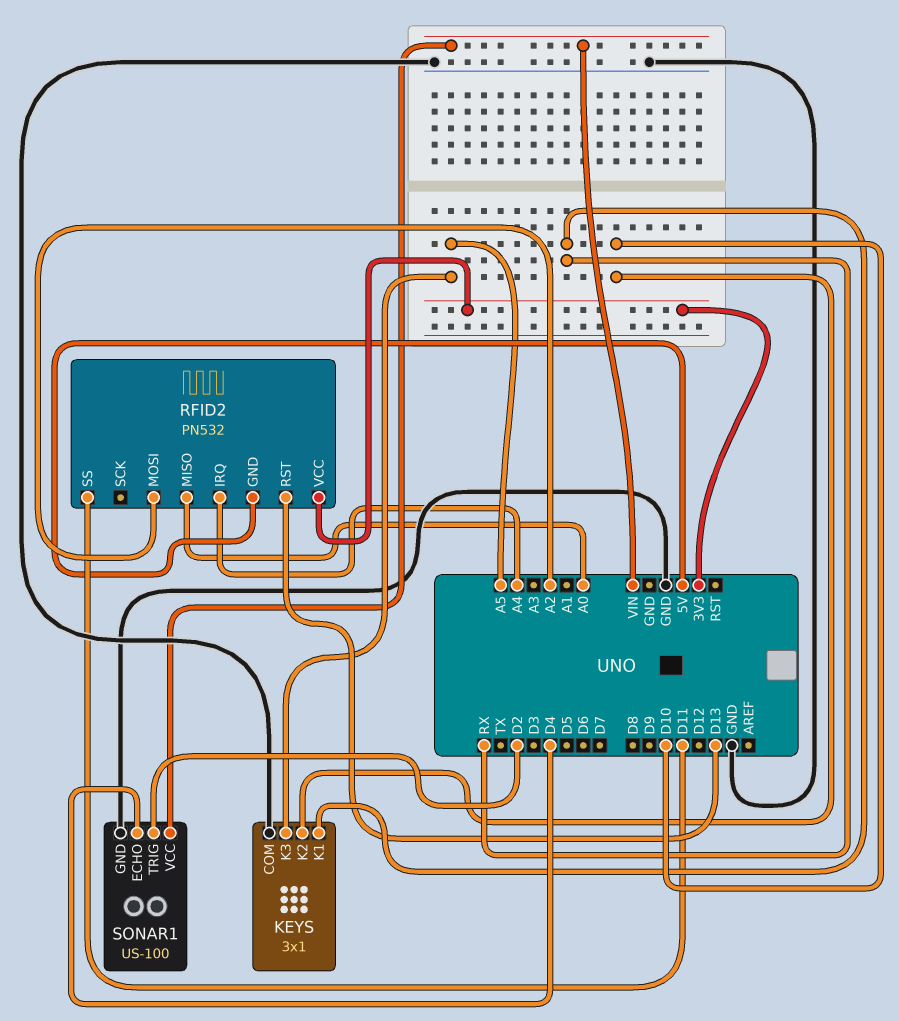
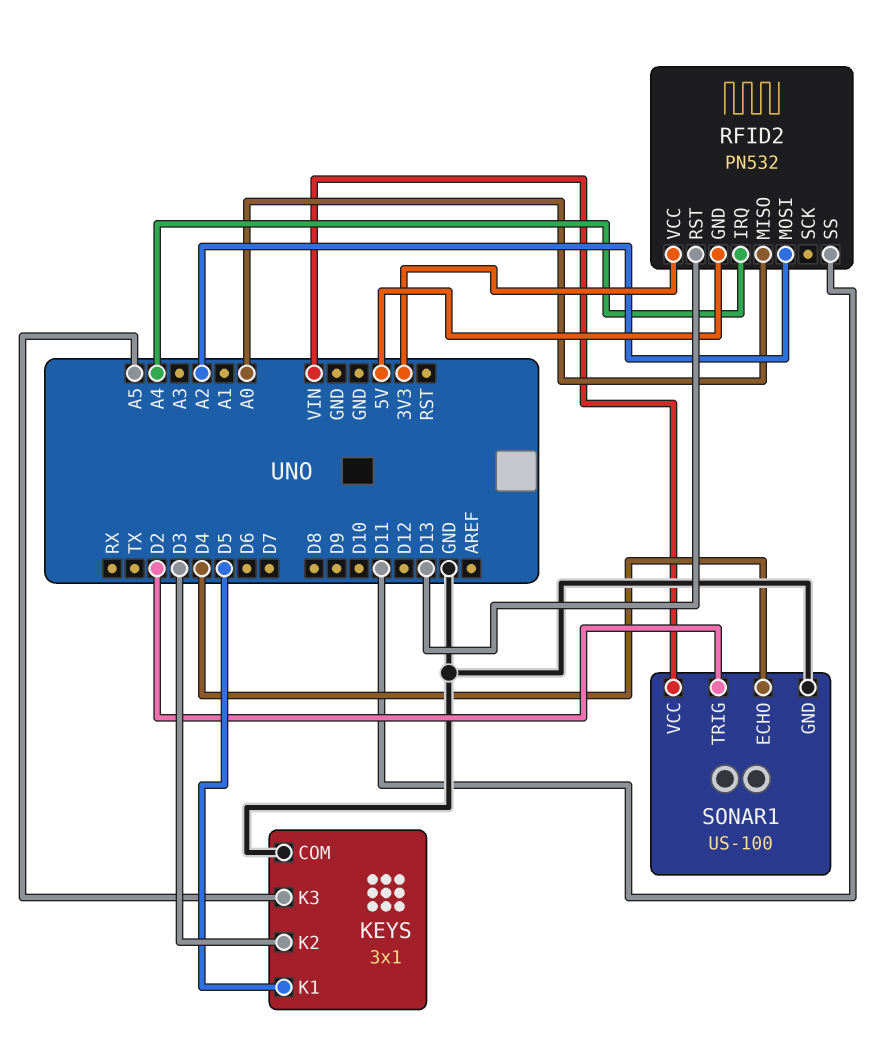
KEYS pin K1: RX -> D5
KEYS pin K2: D10 -> D3

